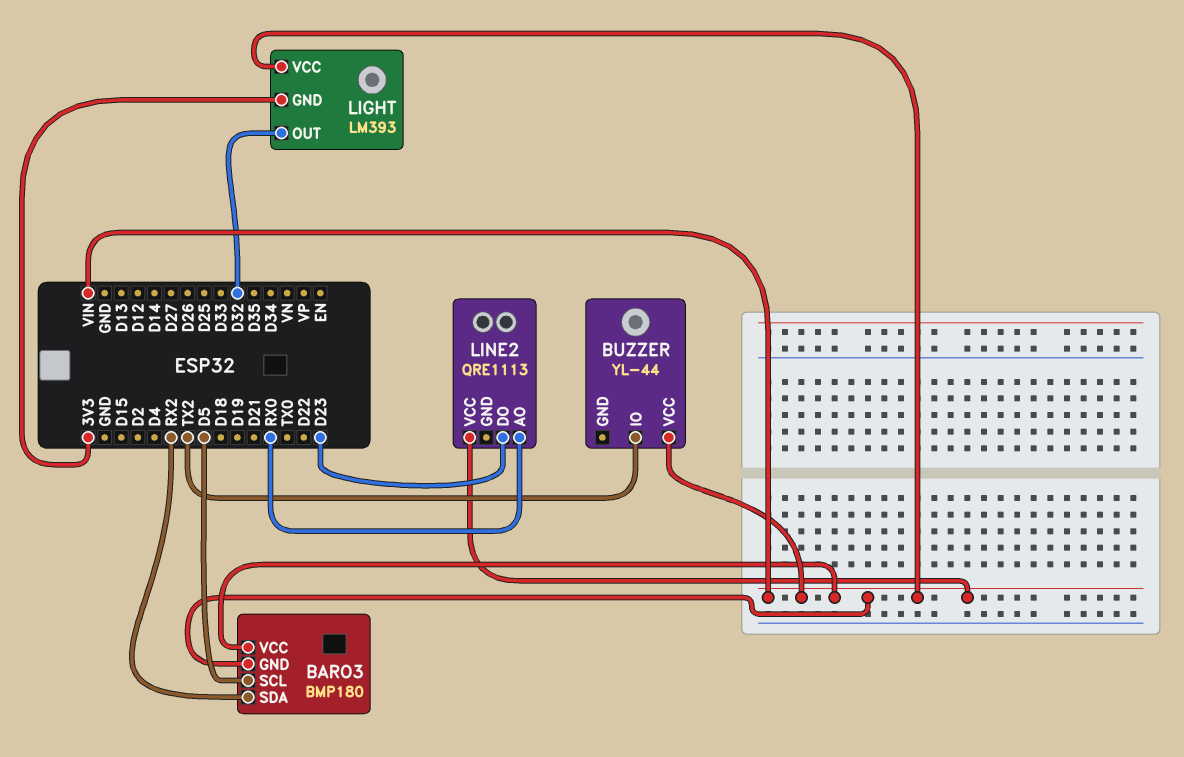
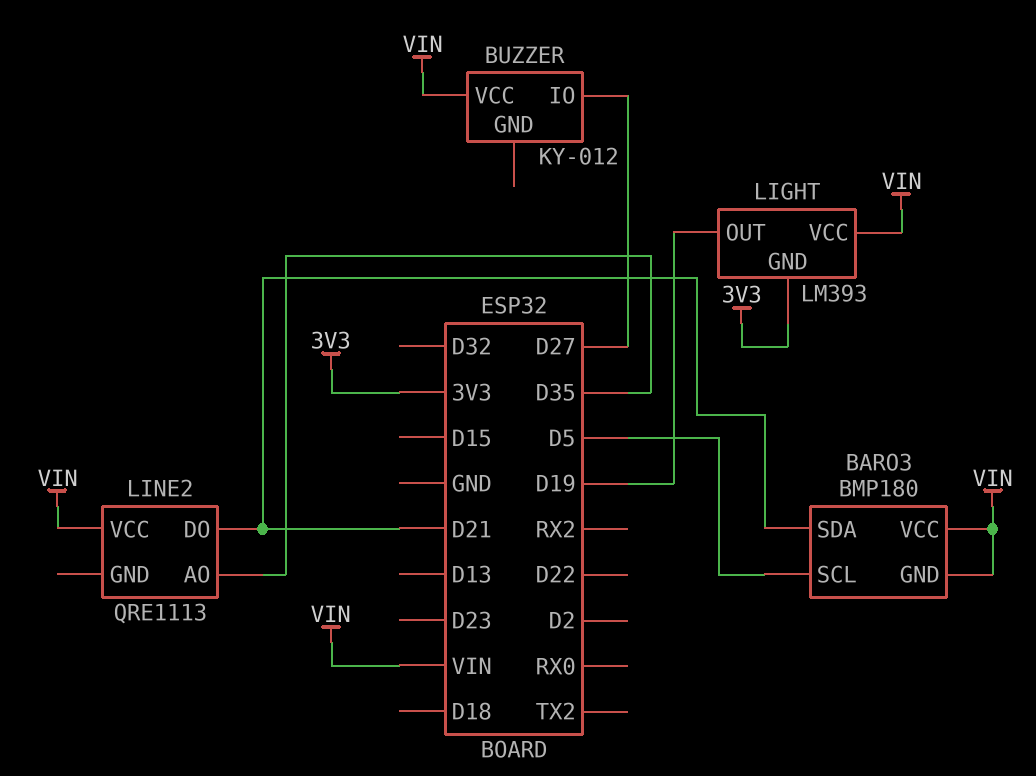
BARO3 pin SDA: RX2 -> D21
BUZZER: YL-44 -> KY-012
BUZZER pin IO: TX2 -> D27
LIGHT pin OUT: D32 -> D19
LINE2 pin AO: RX0 -> D35
LINE2 pin DO: D23 -> D21

